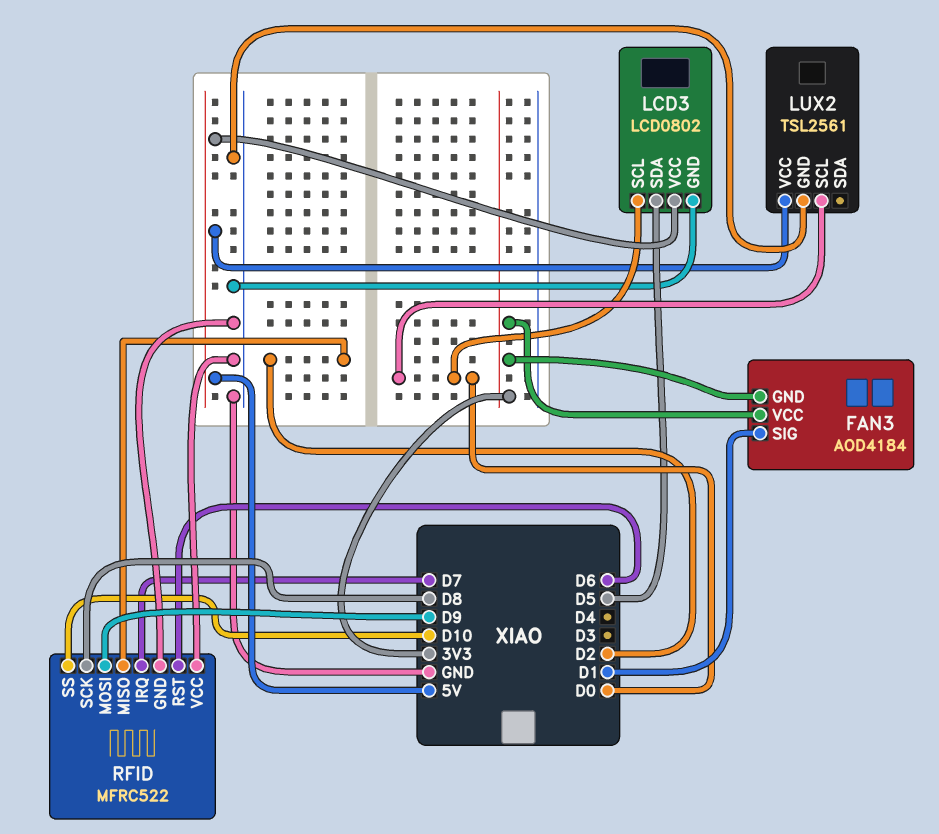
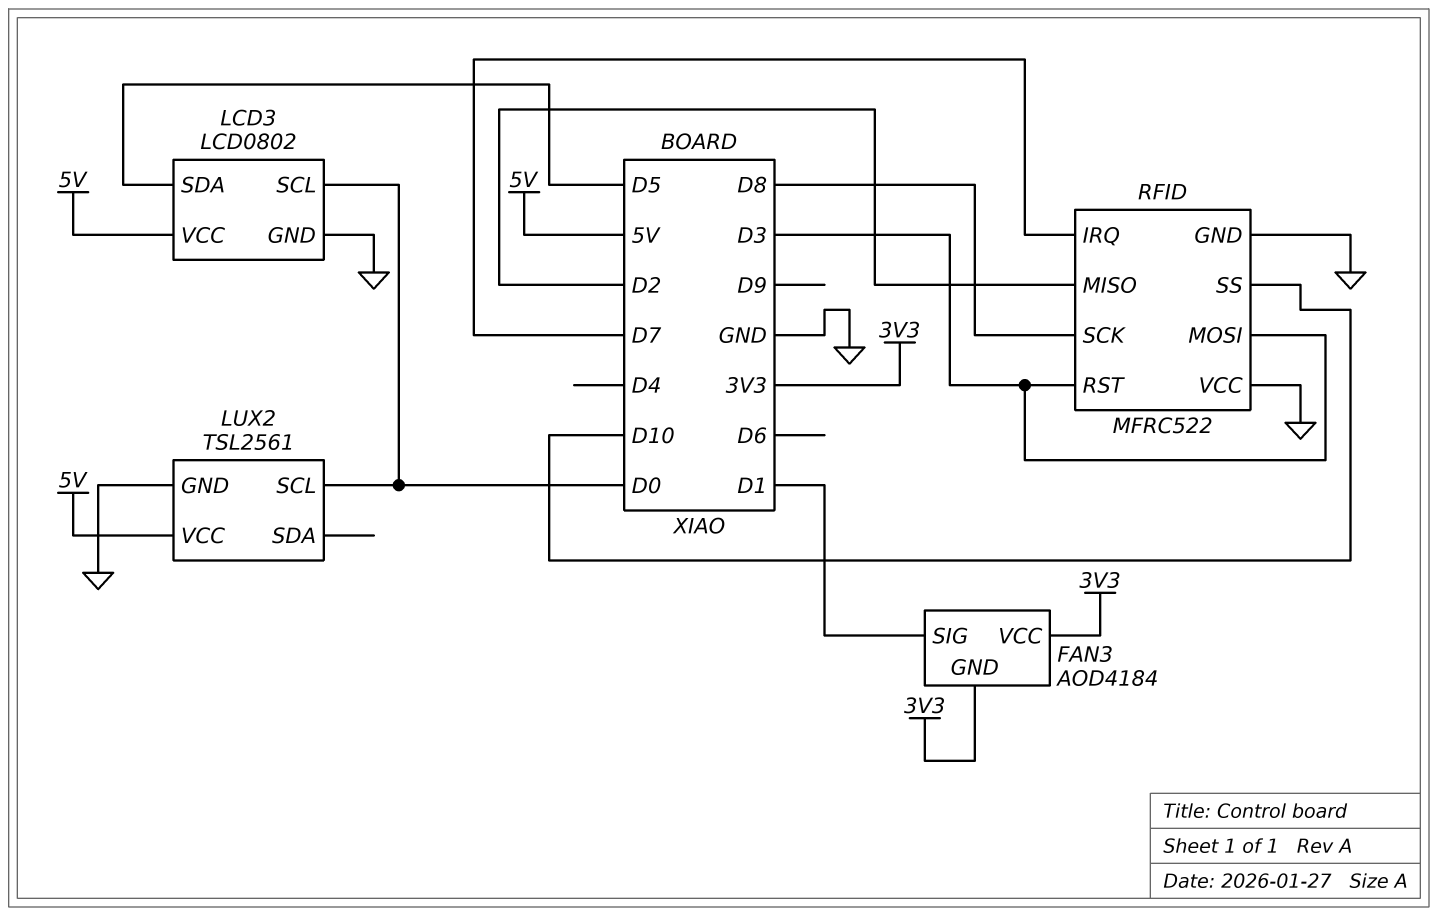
RFID pin MOSI: D9 -> D3
RFID pin RST: D6 -> D3

